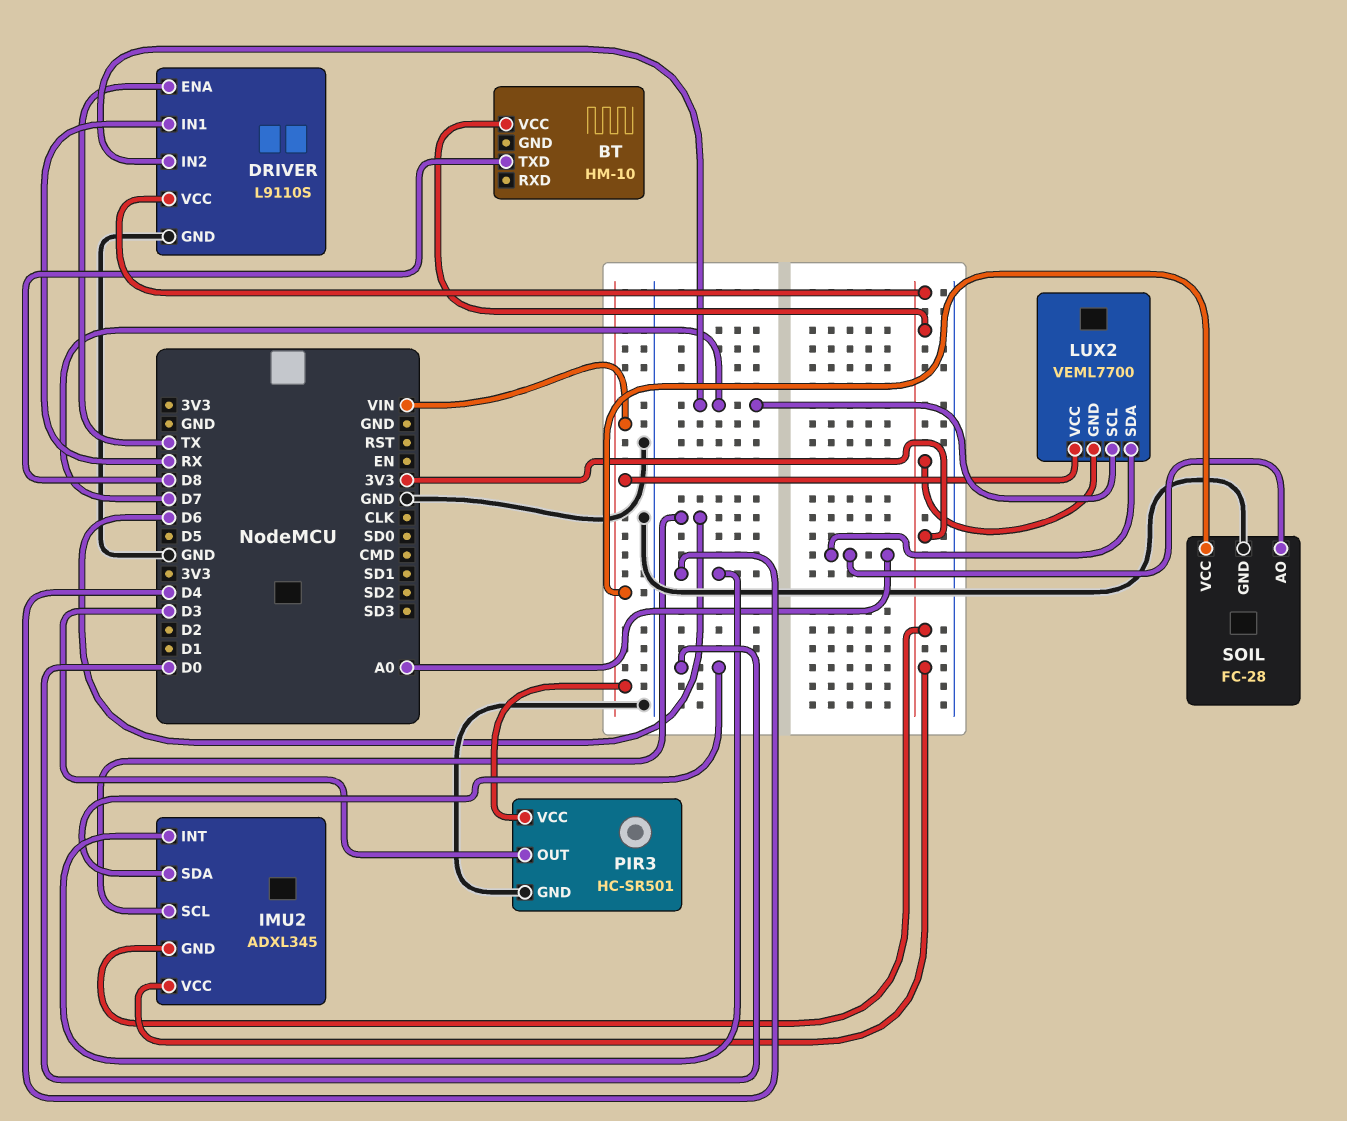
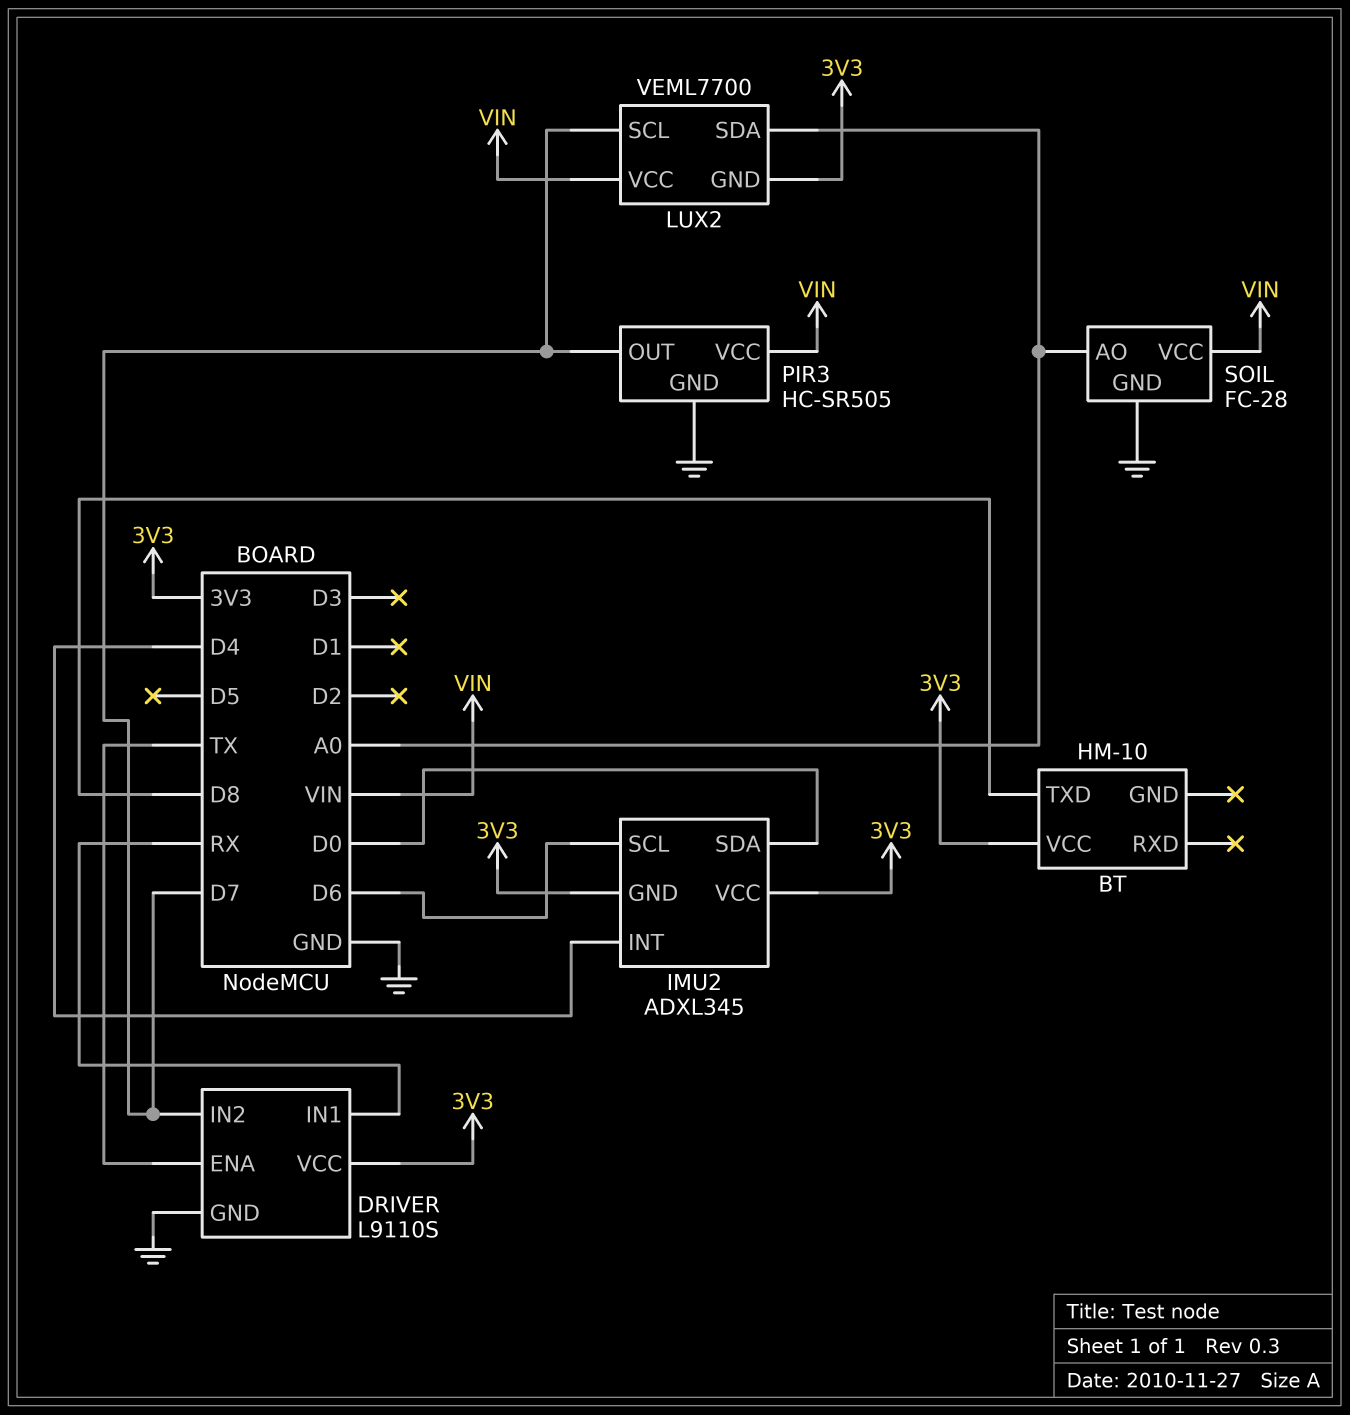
PIR3: HC-SR501 -> HC-SR505
PIR3 pin OUT: D3 -> D7

